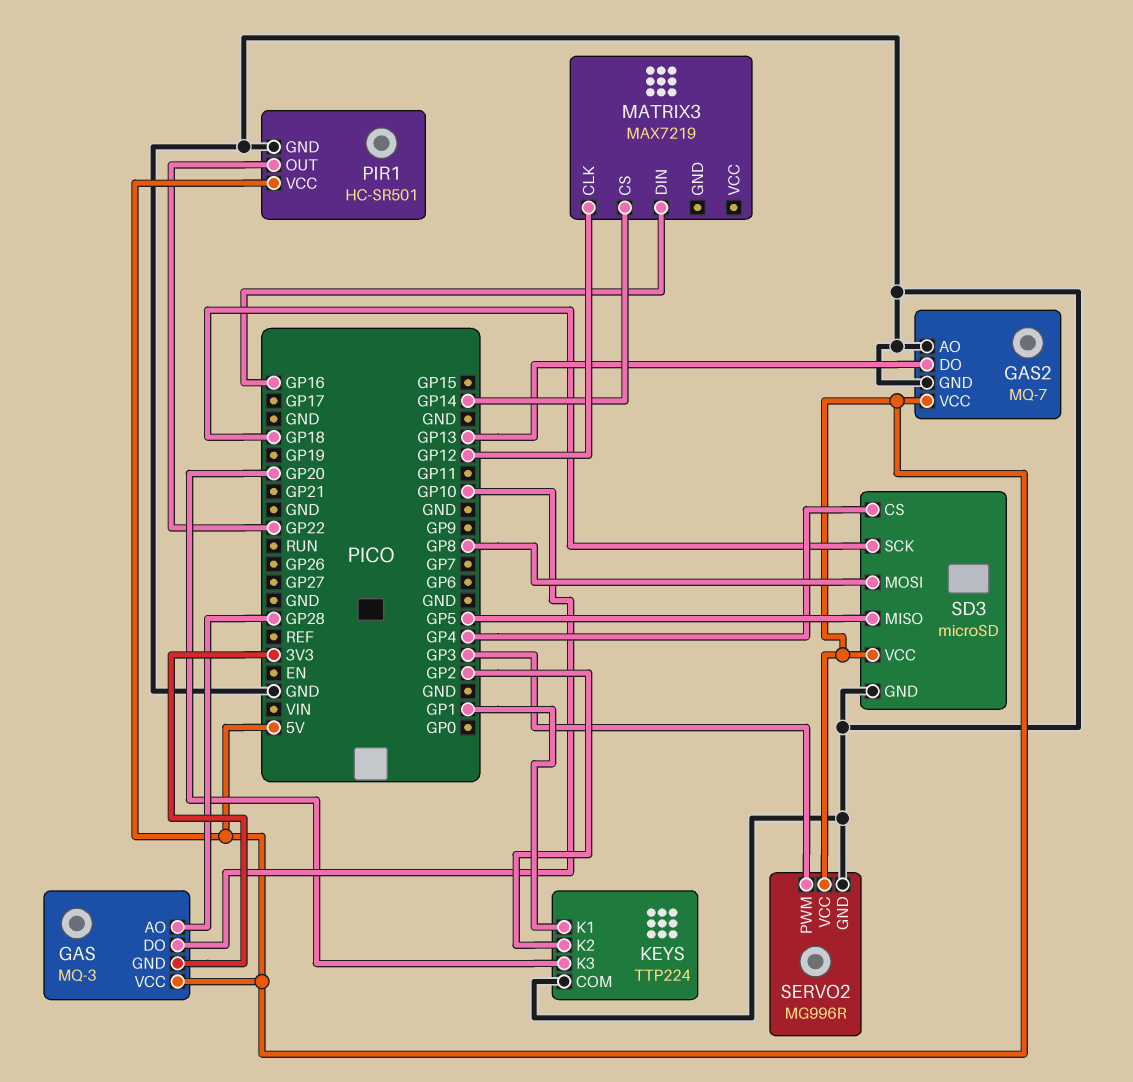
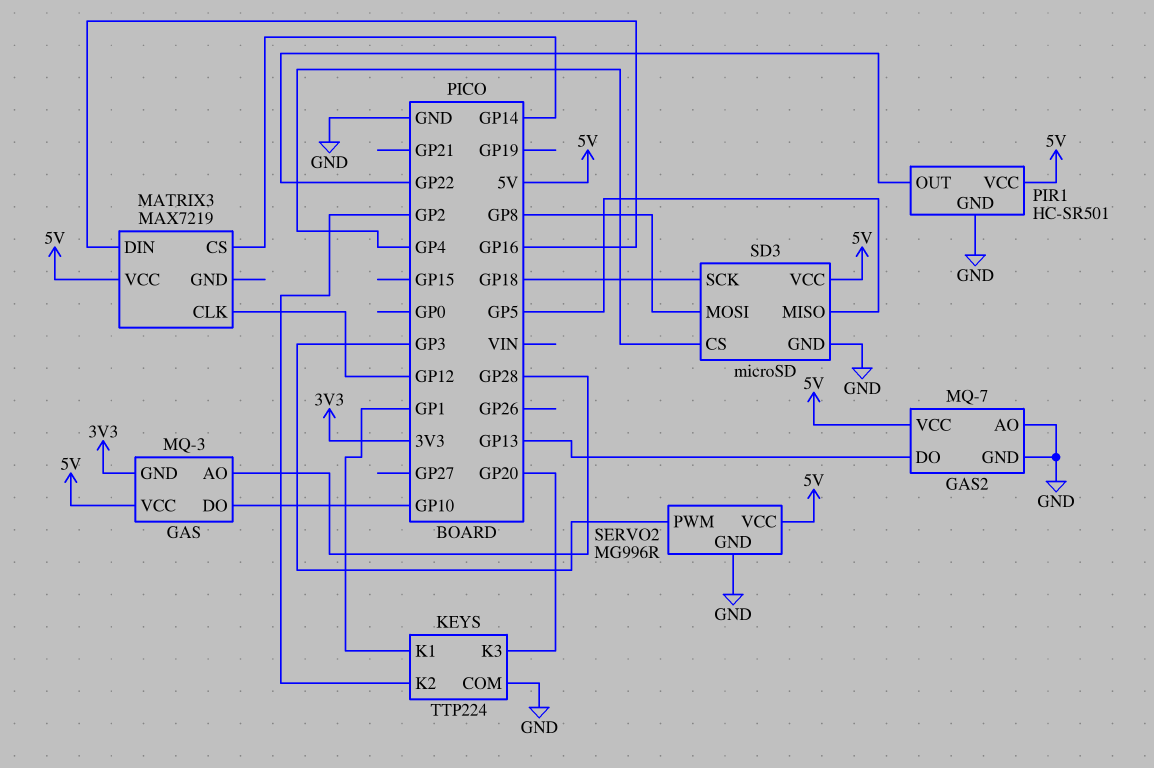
MATRIX3 pin VCC: none -> 5V

